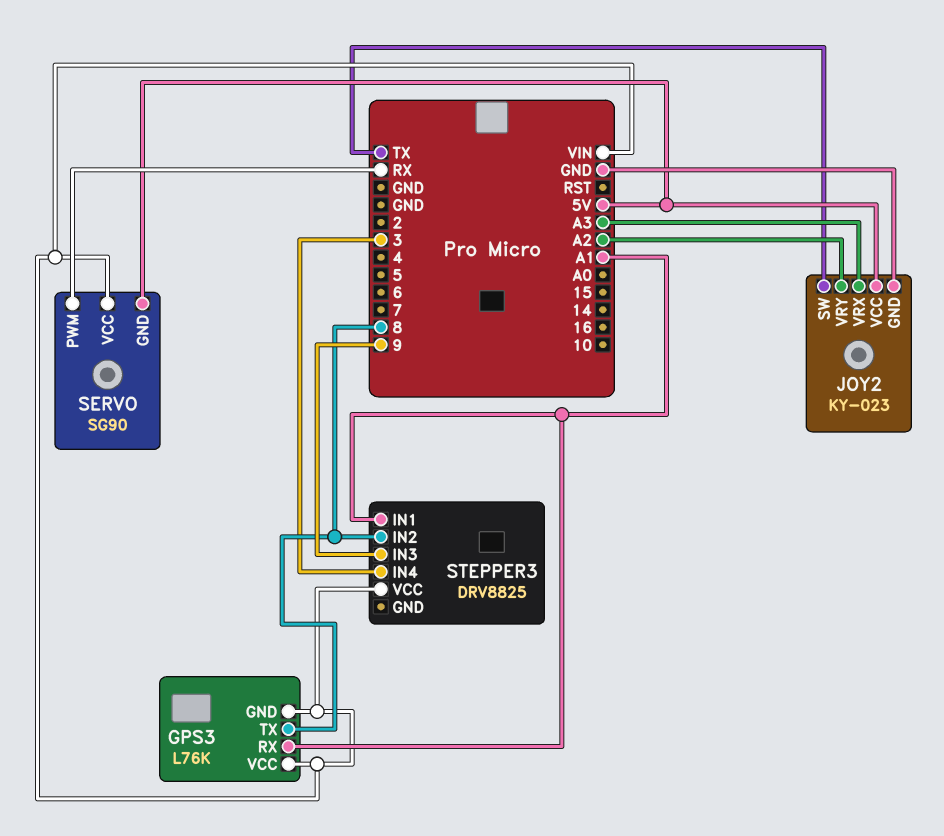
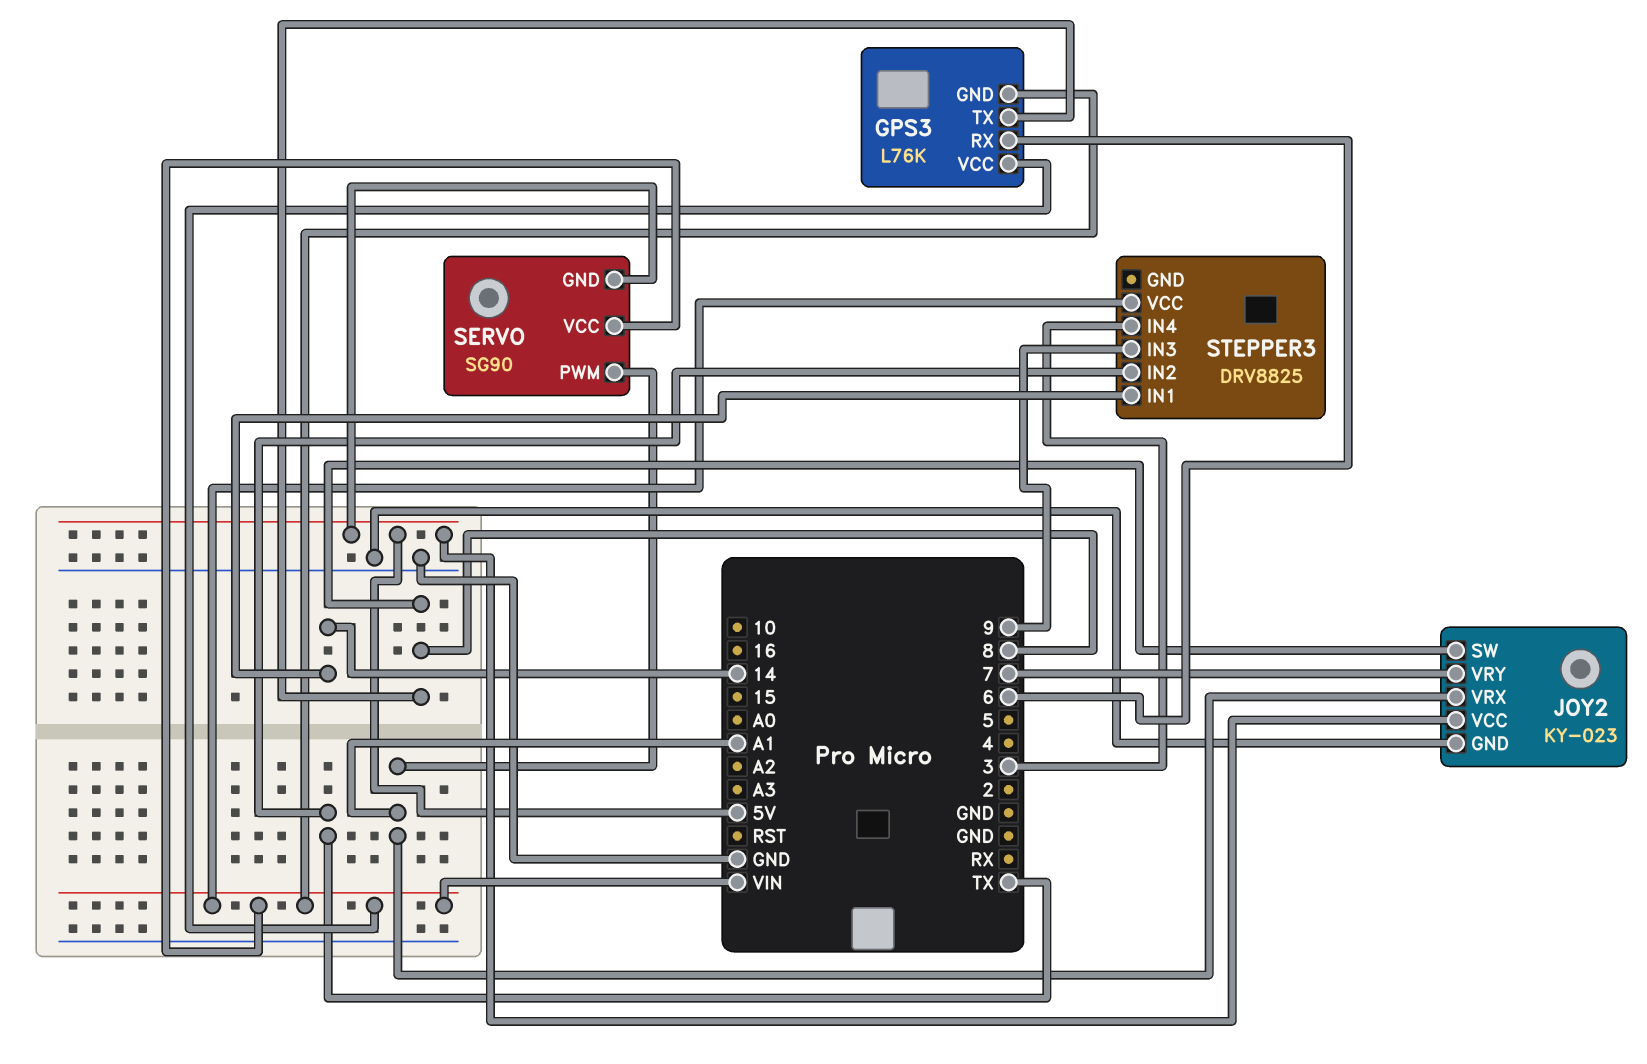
GPS3 pin RX: A1 -> 6
JOY2 pin SW: TX -> 8
JOY2 pin VRX: A3 -> A1
JOY2 pin VRY: A2 -> 7
SERVO pin PWM: RX -> A1
STEPPER3 pin IN1: A1 -> 14
STEPPER3 pin IN2: 8 -> TX

